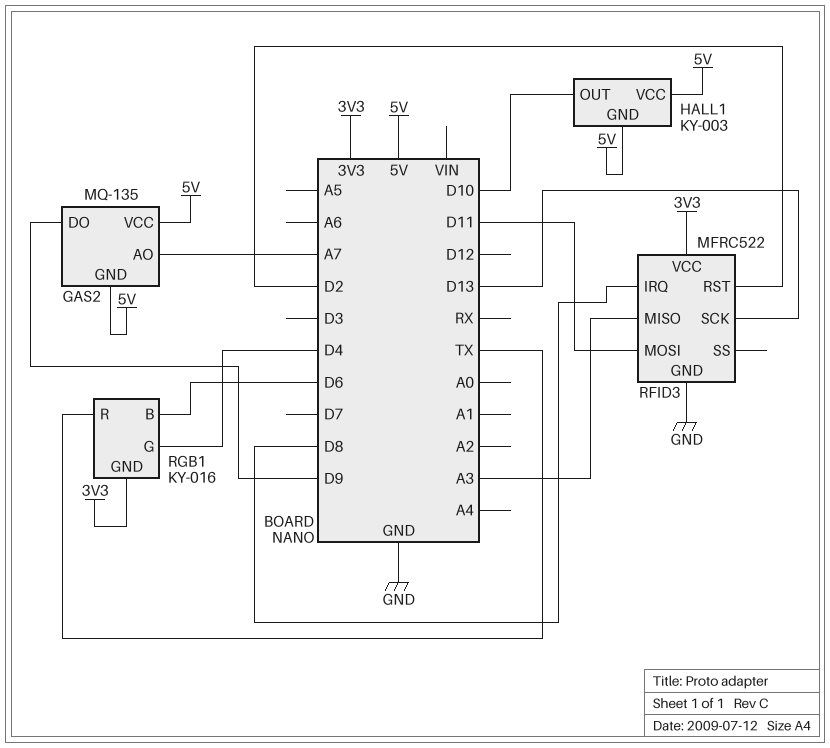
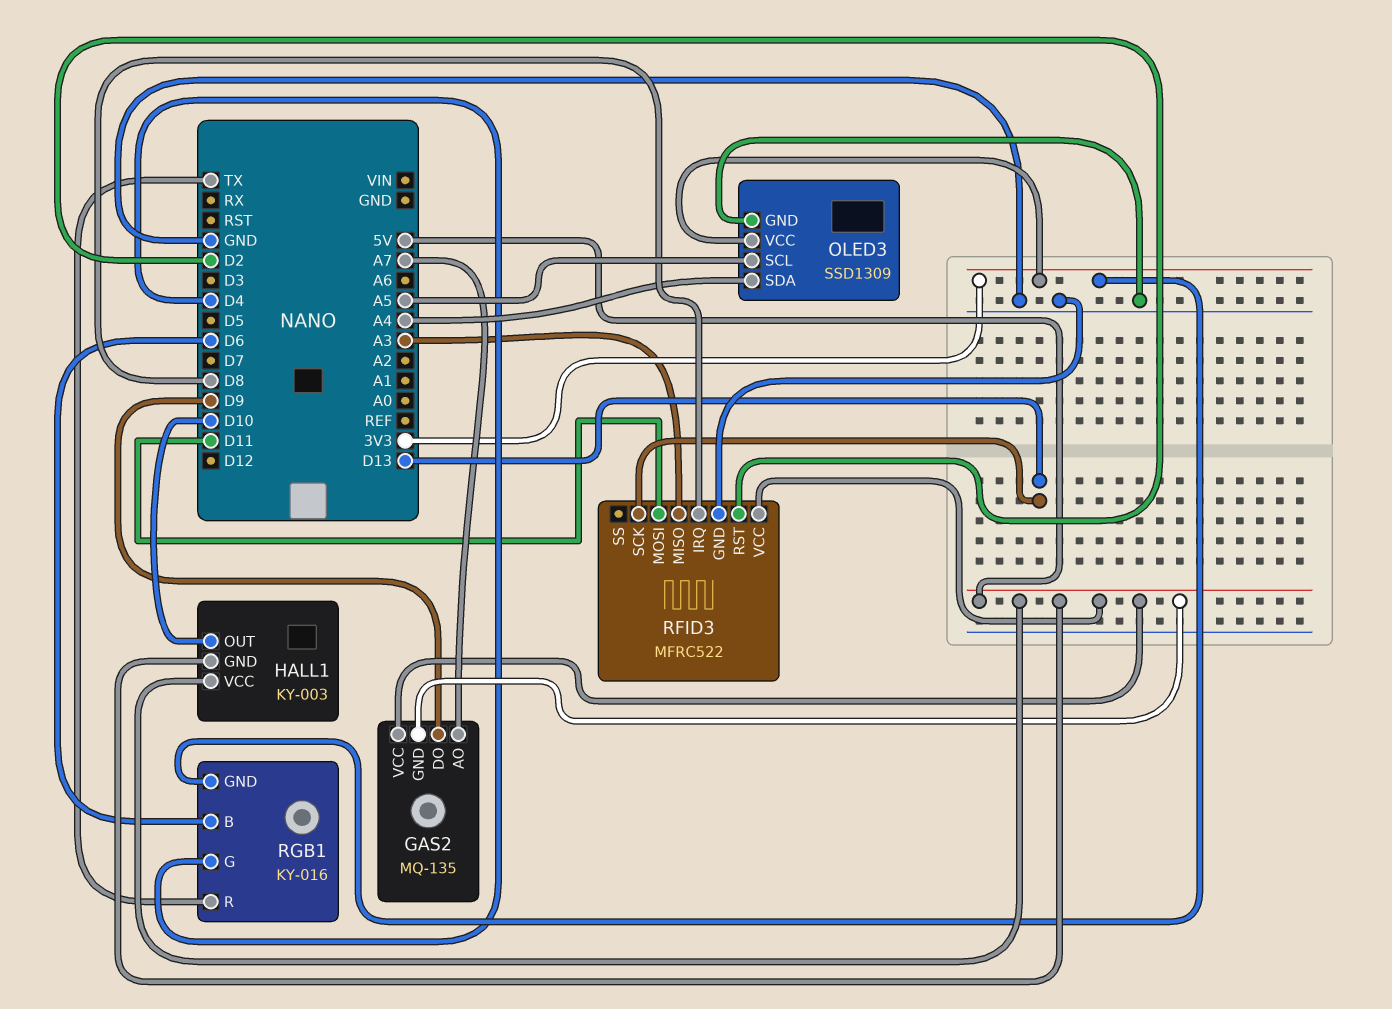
OLED3: none -> SSD1309
OLED3 pin GND: none -> GND
OLED3 pin SCL: none -> A5
OLED3 pin SDA: none -> A4
OLED3 pin VCC: none -> 3V3
RFID3 pin VCC: 3V3 -> 5V

